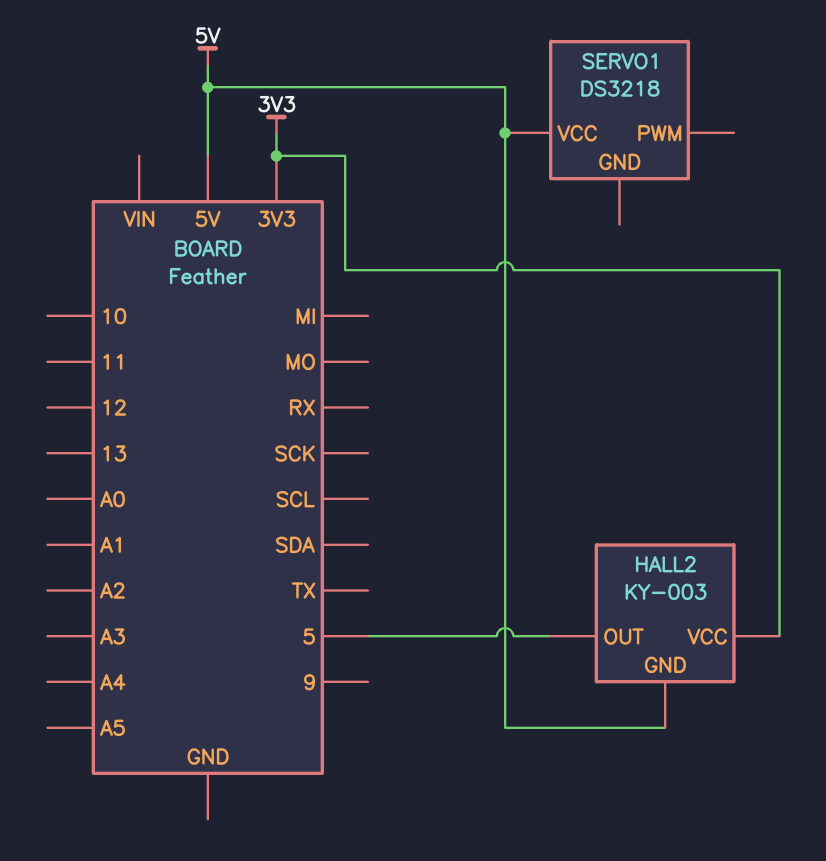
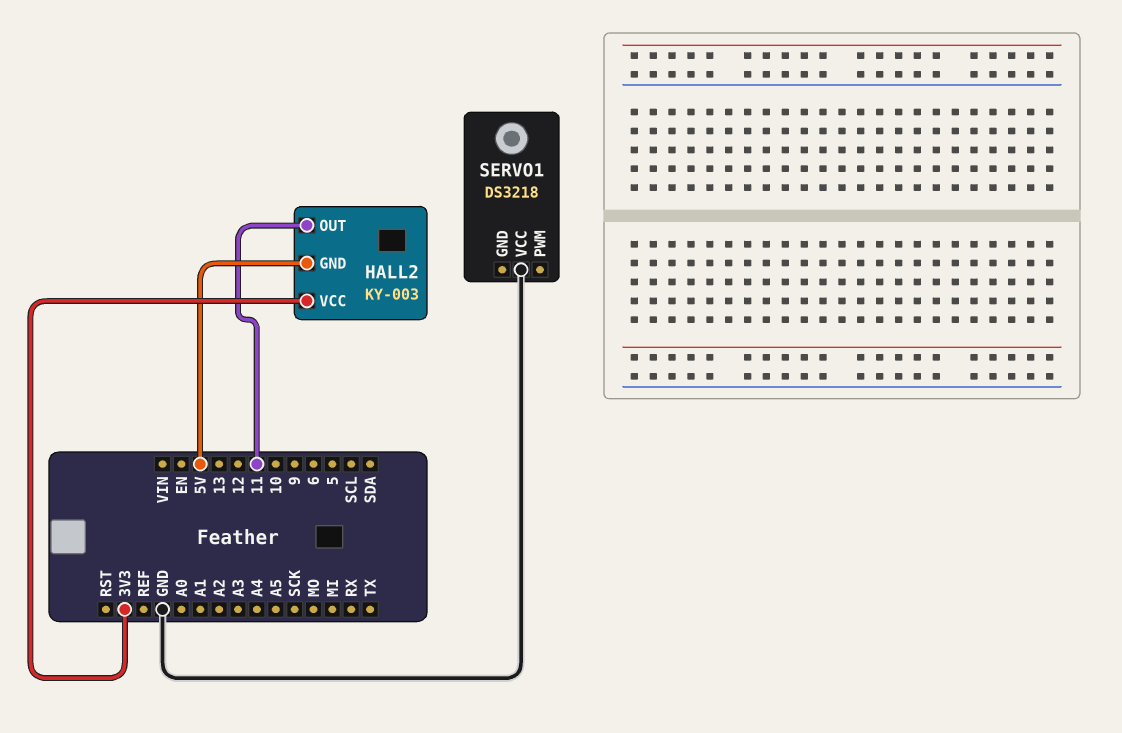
HALL2 pin OUT: 5 -> 11
SERVO1 pin VCC: 5V -> GND

